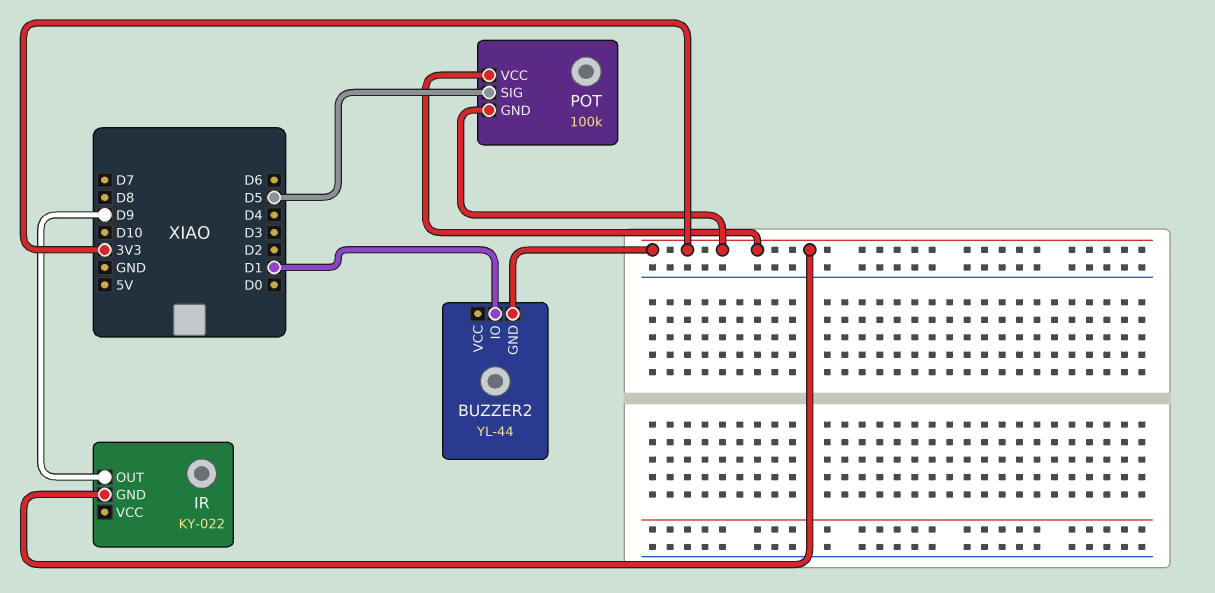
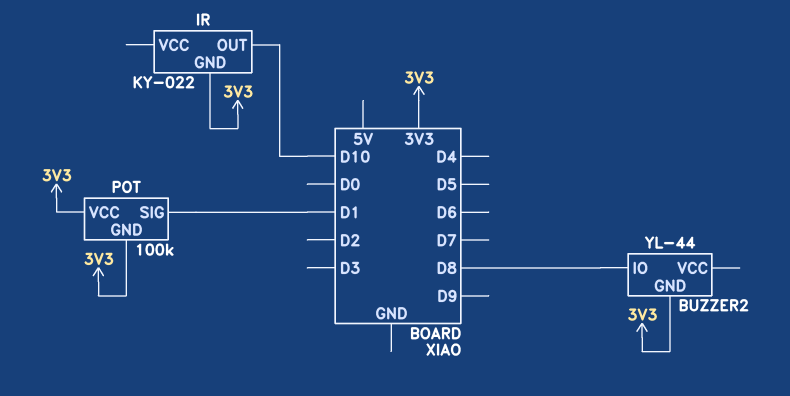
BUZZER2 pin IO: D1 -> D8
IR pin OUT: D9 -> D10
POT pin SIG: D5 -> D1

